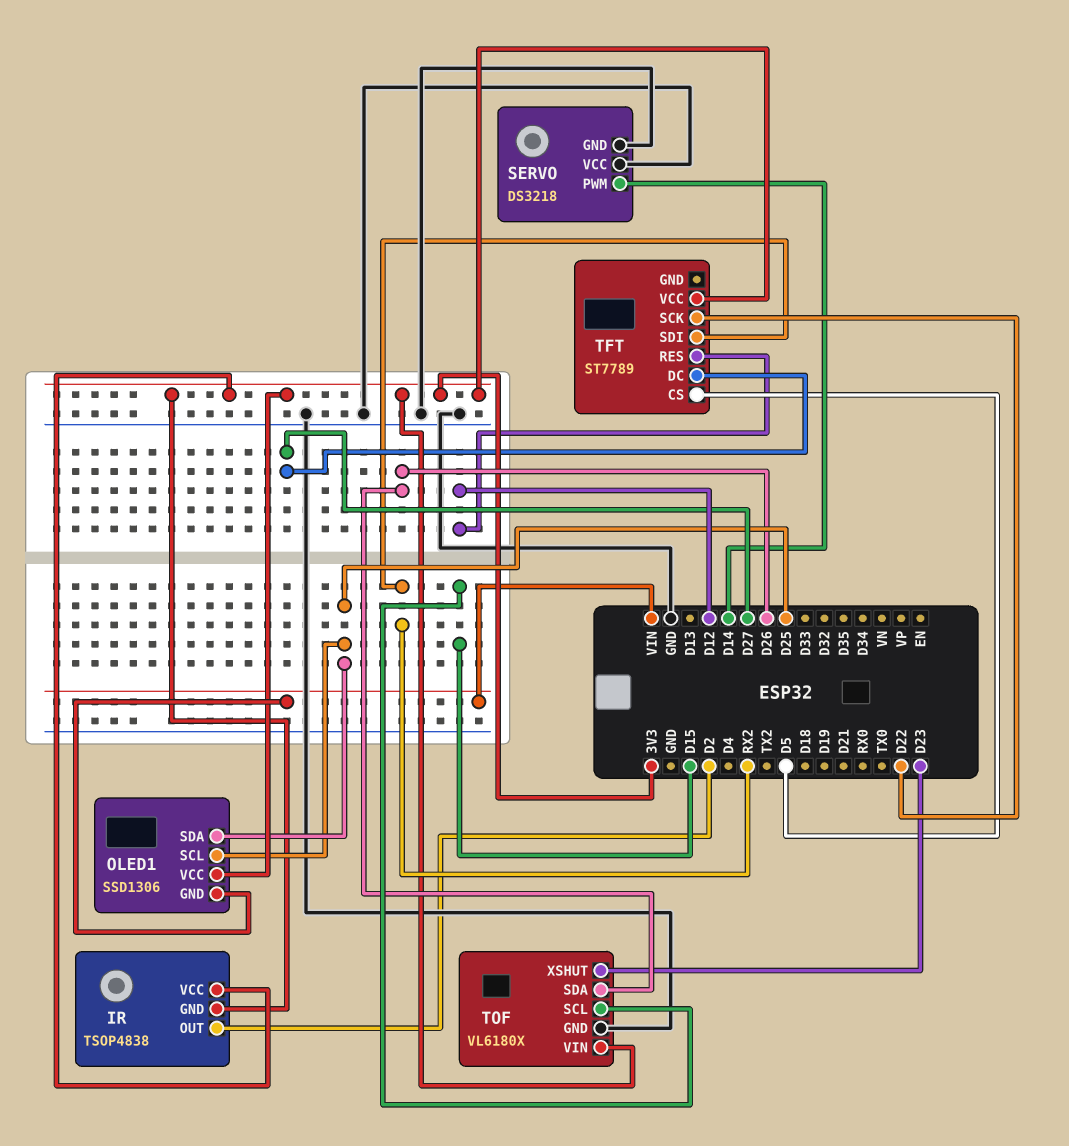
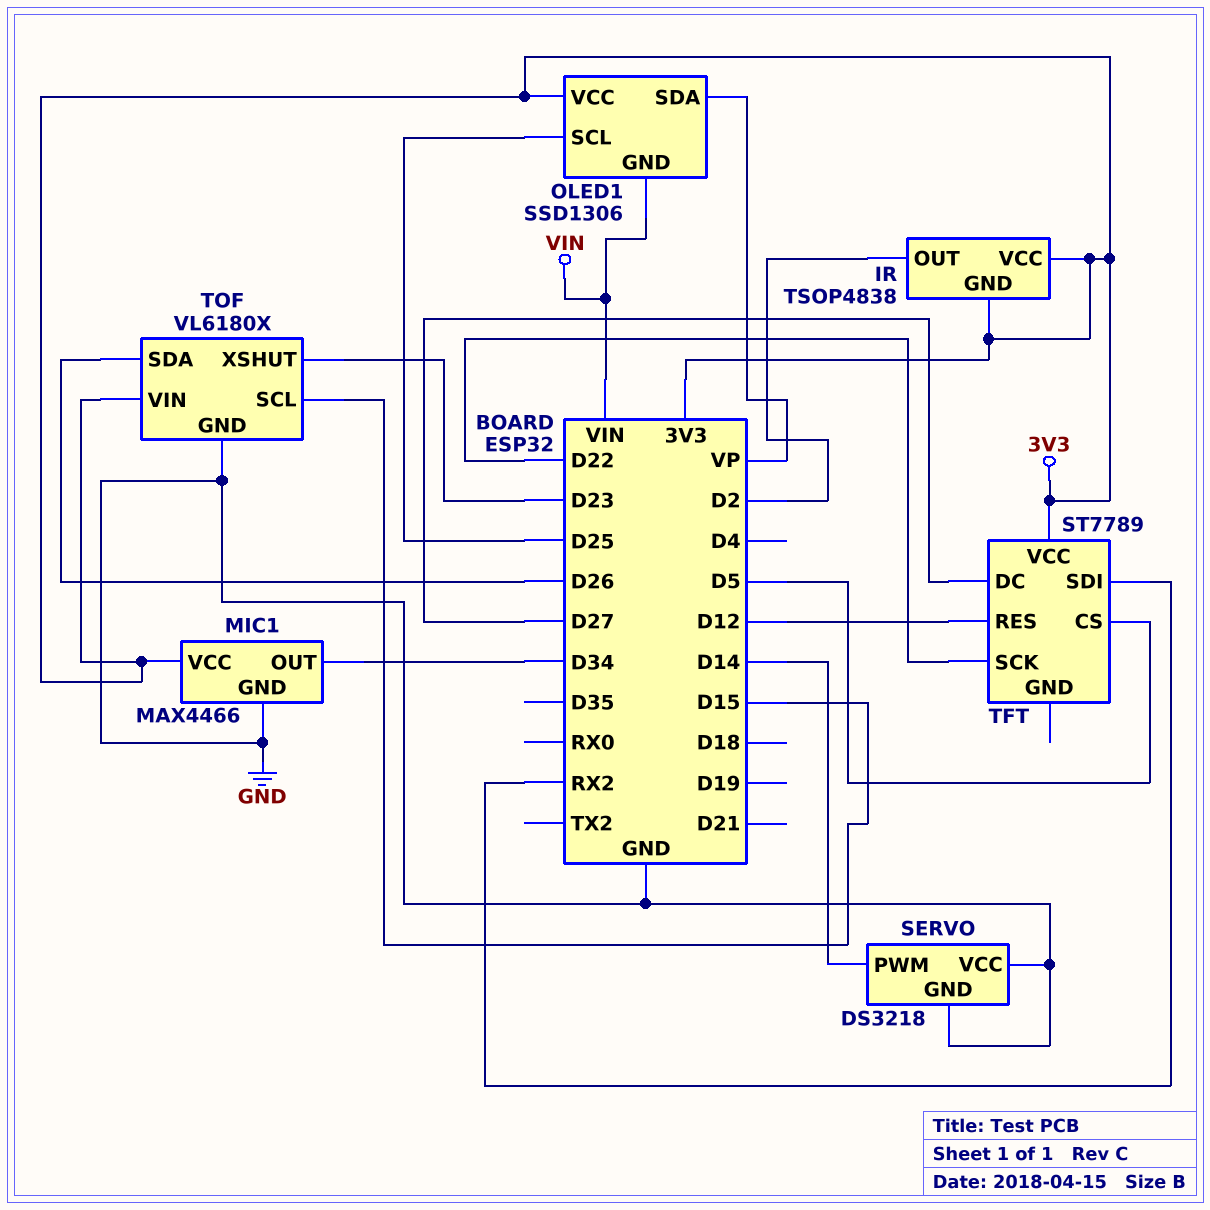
MIC1: none -> MAX4466
MIC1 pin GND: none -> GND
MIC1 pin OUT: none -> D34
MIC1 pin VCC: none -> 3V3
OLED1 pin SDA: D25 -> VP

